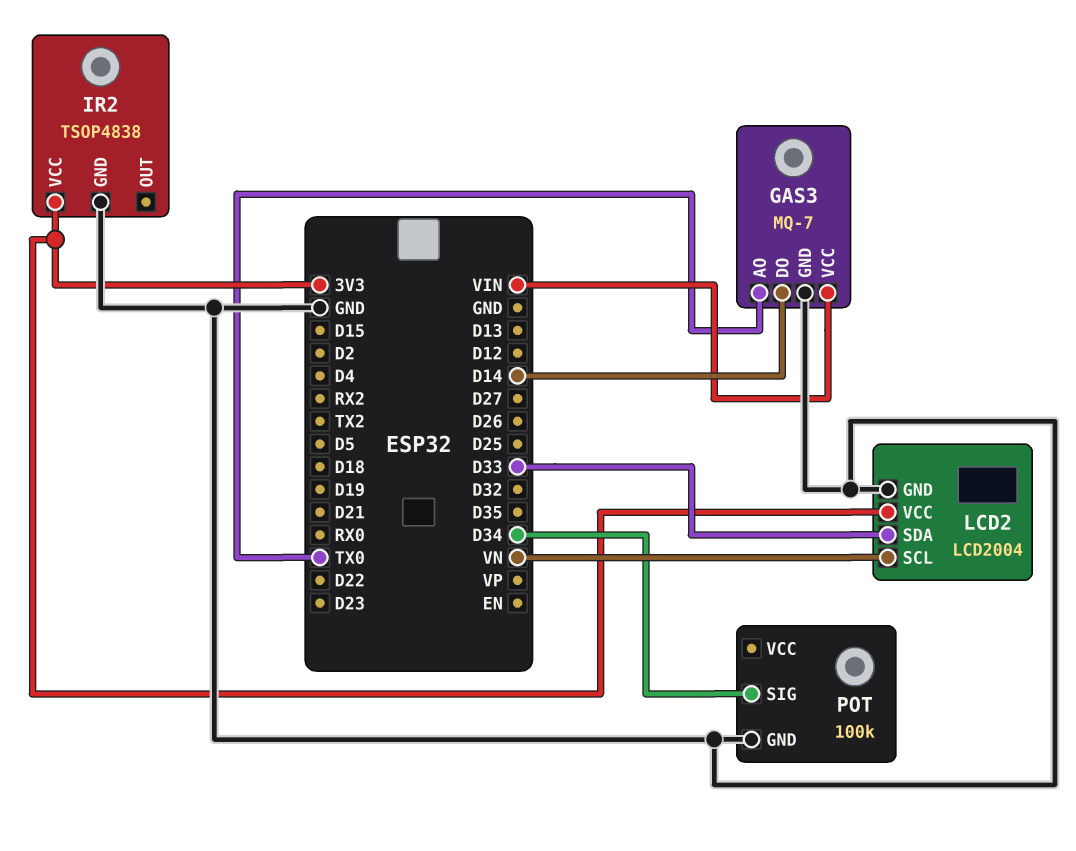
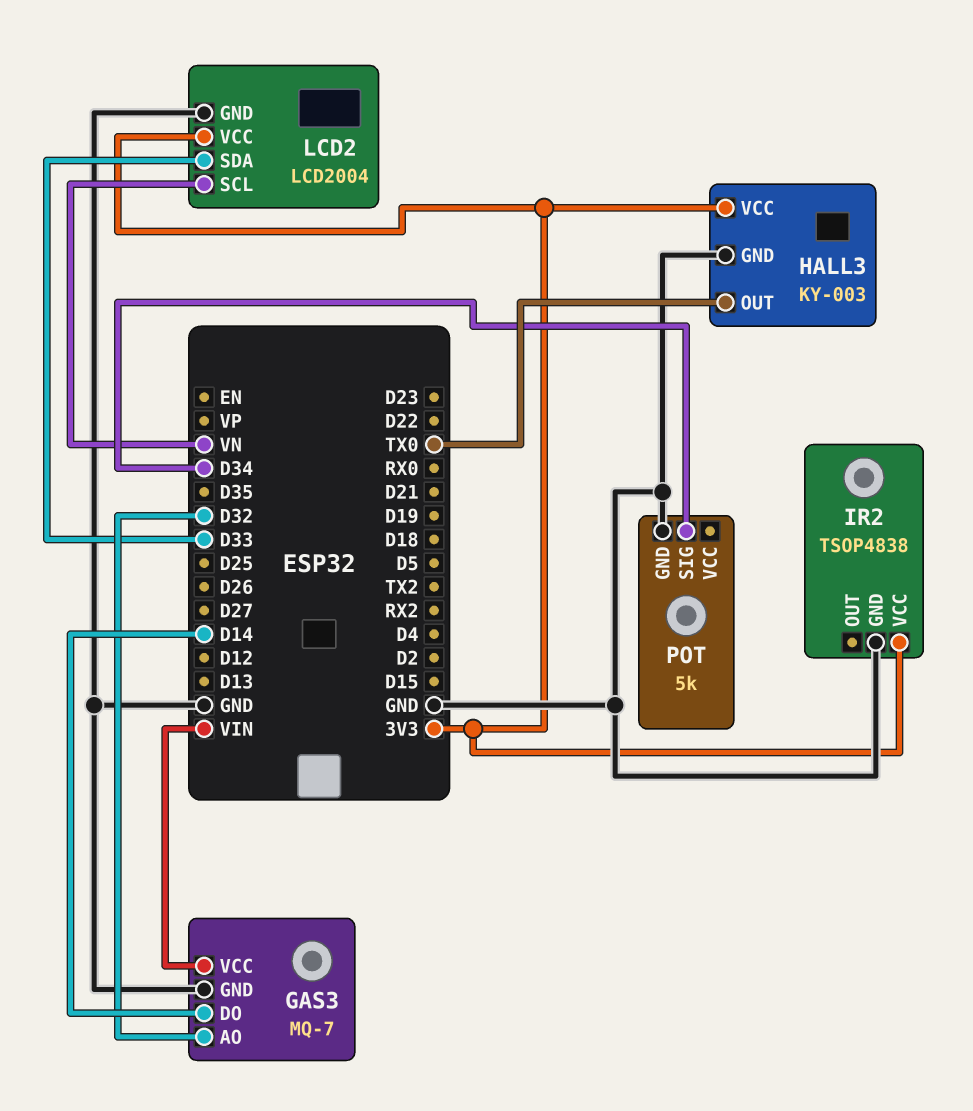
GAS3 pin AO: TX0 -> D32
HALL3: none -> KY-003
HALL3 pin GND: none -> GND
HALL3 pin OUT: none -> TX0
HALL3 pin VCC: none -> 3V3
POT: 100k -> 5k

